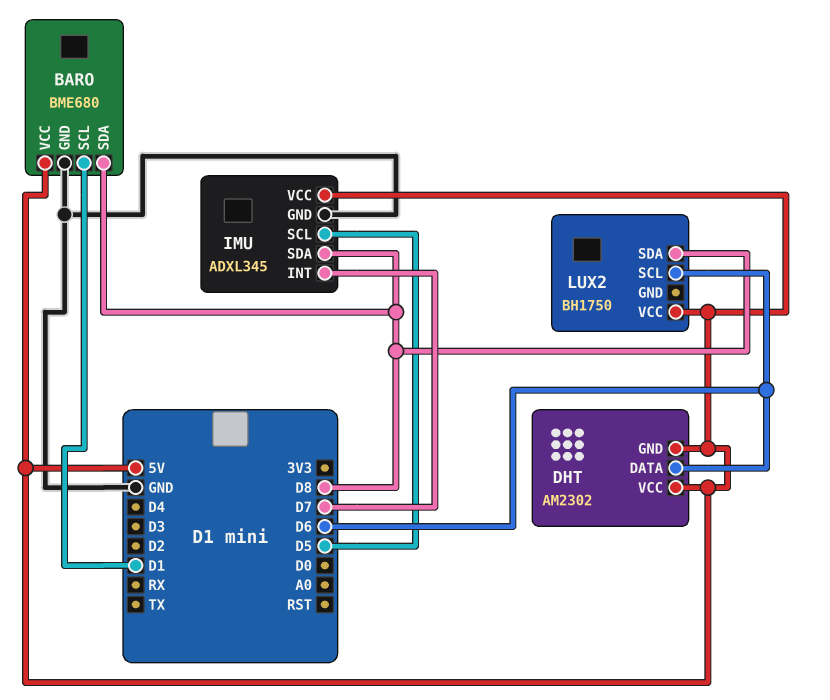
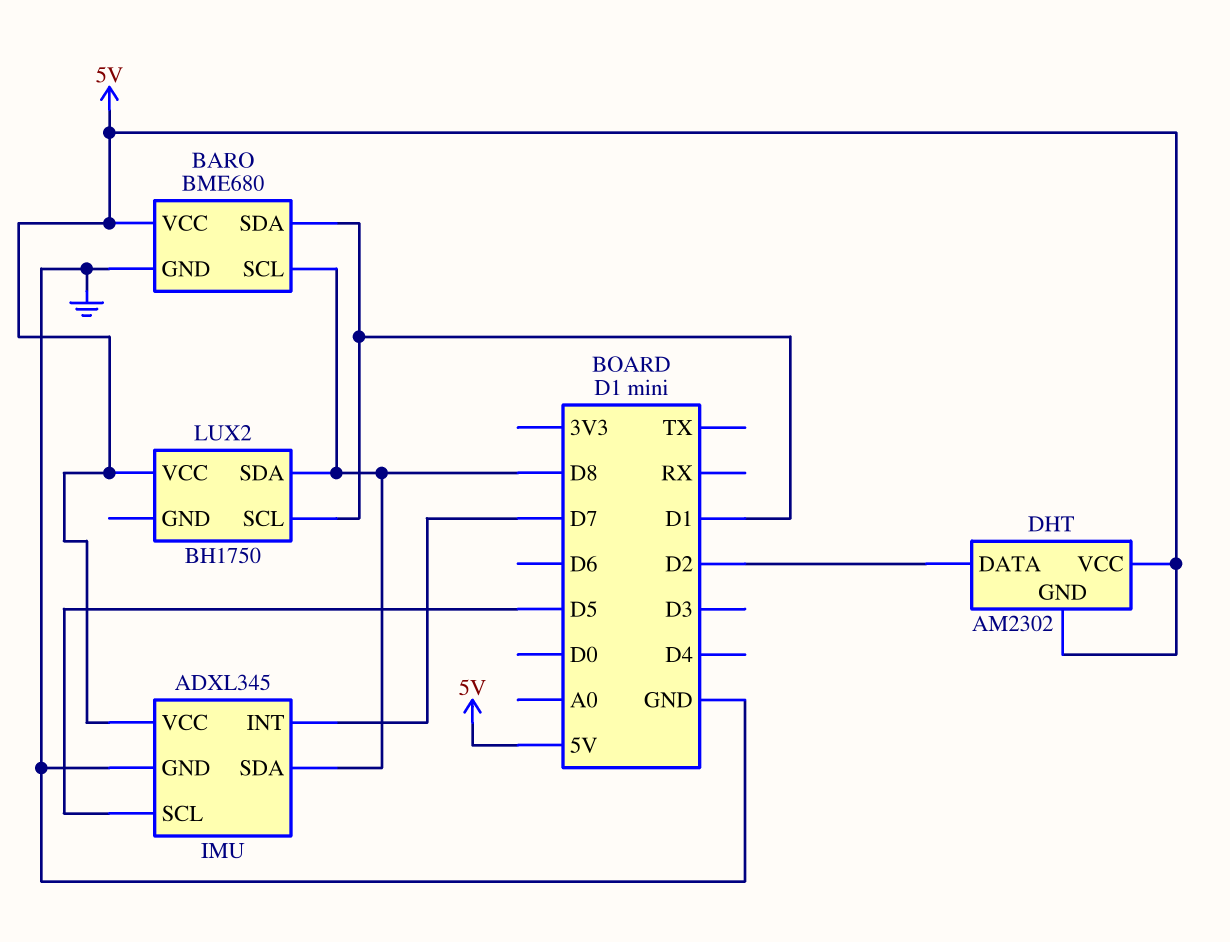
BARO pin SCL: D1 -> D8
BARO pin SDA: D8 -> D1
DHT pin DATA: D6 -> D2
LUX2 pin SCL: D6 -> D1

